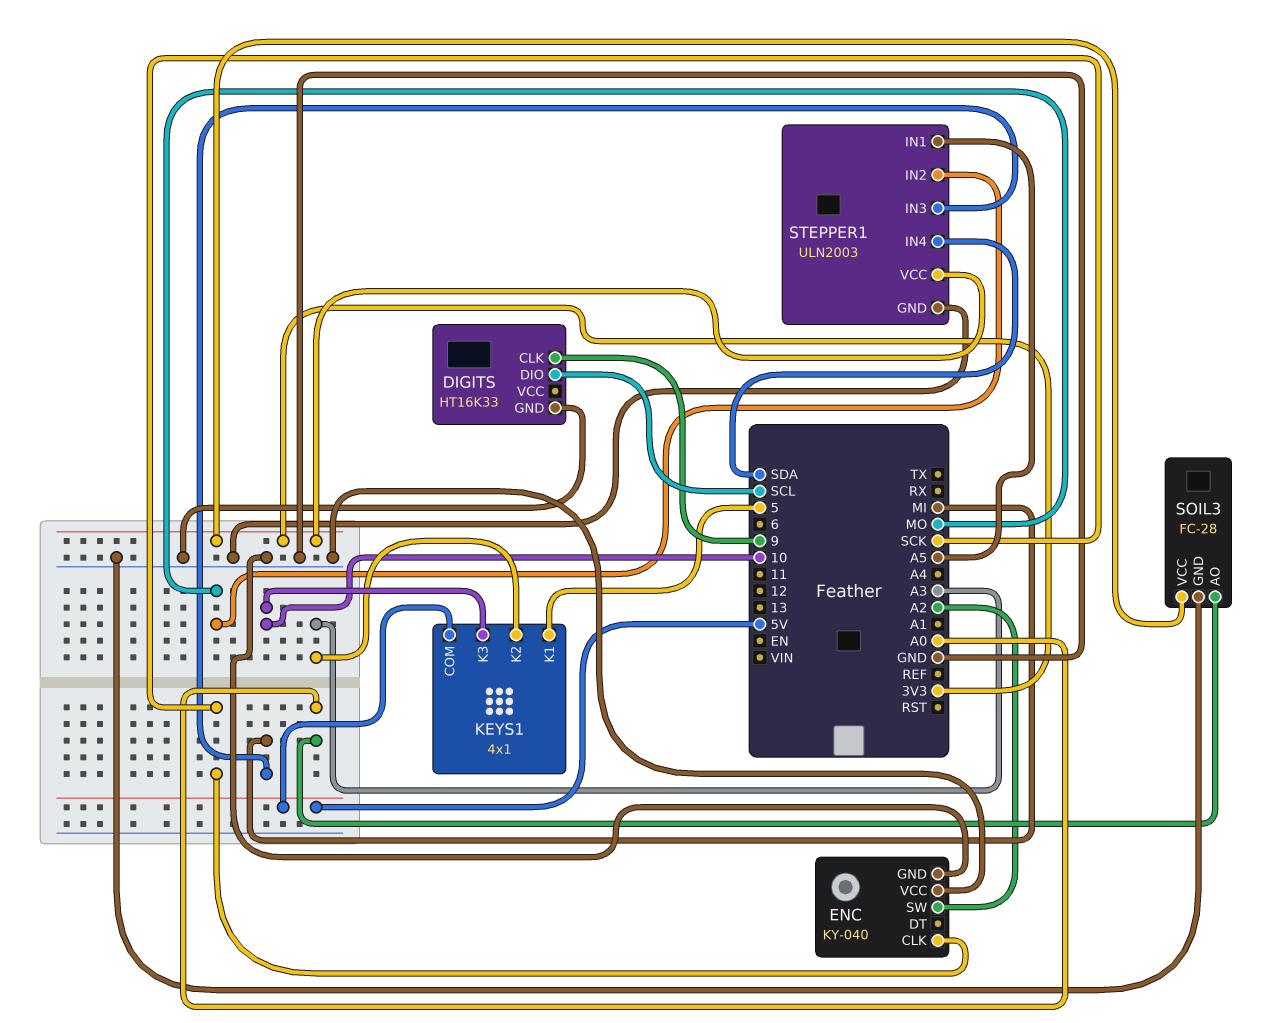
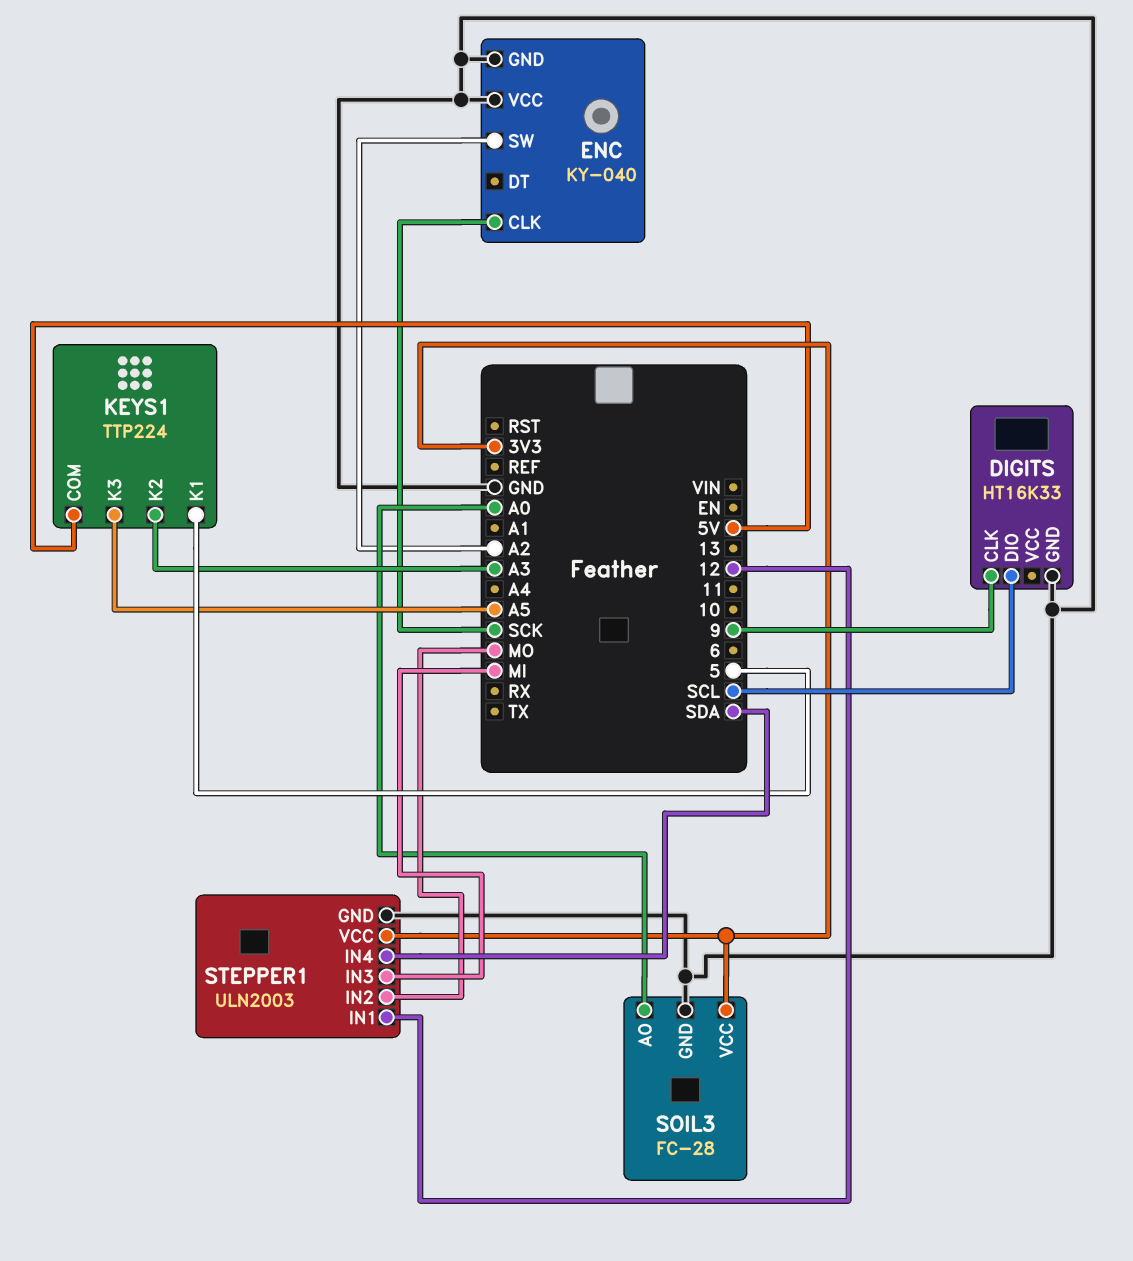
KEYS1: 4x1 -> TTP224
KEYS1 pin K3: 10 -> A5
STEPPER1 pin IN1: A5 -> 12

